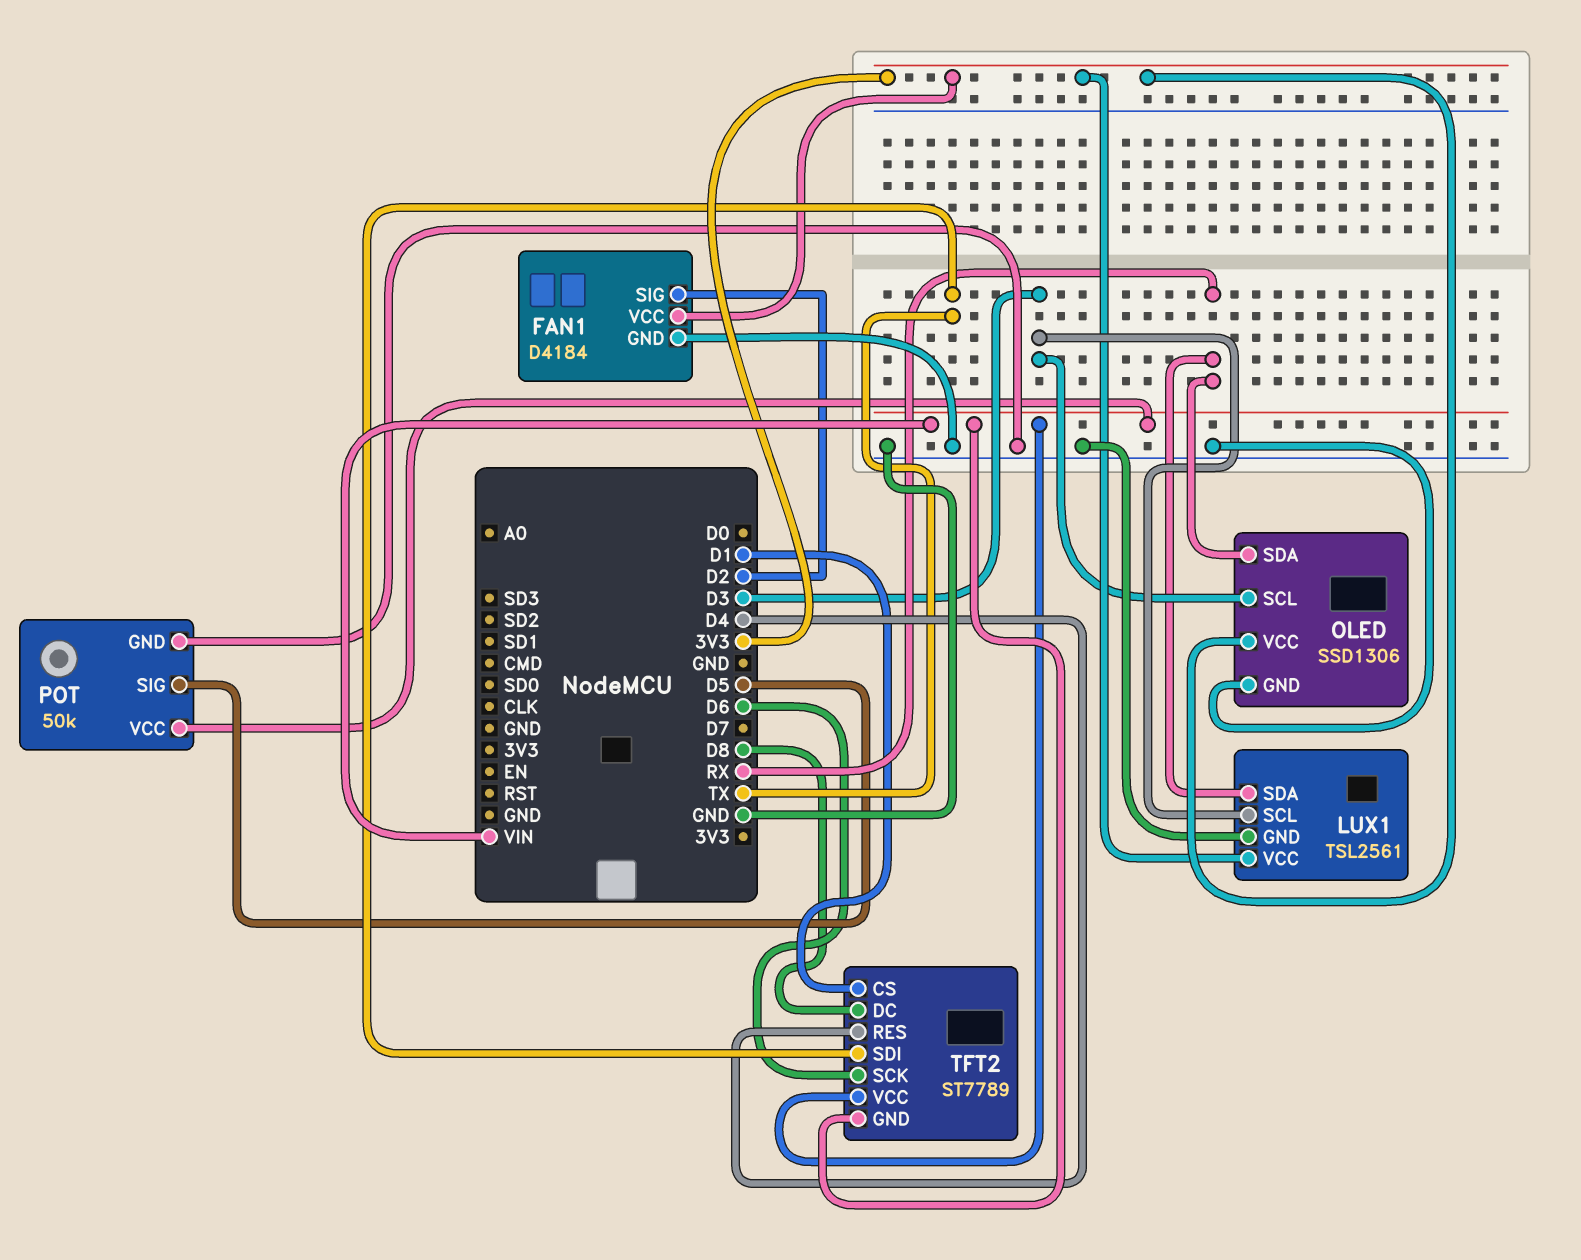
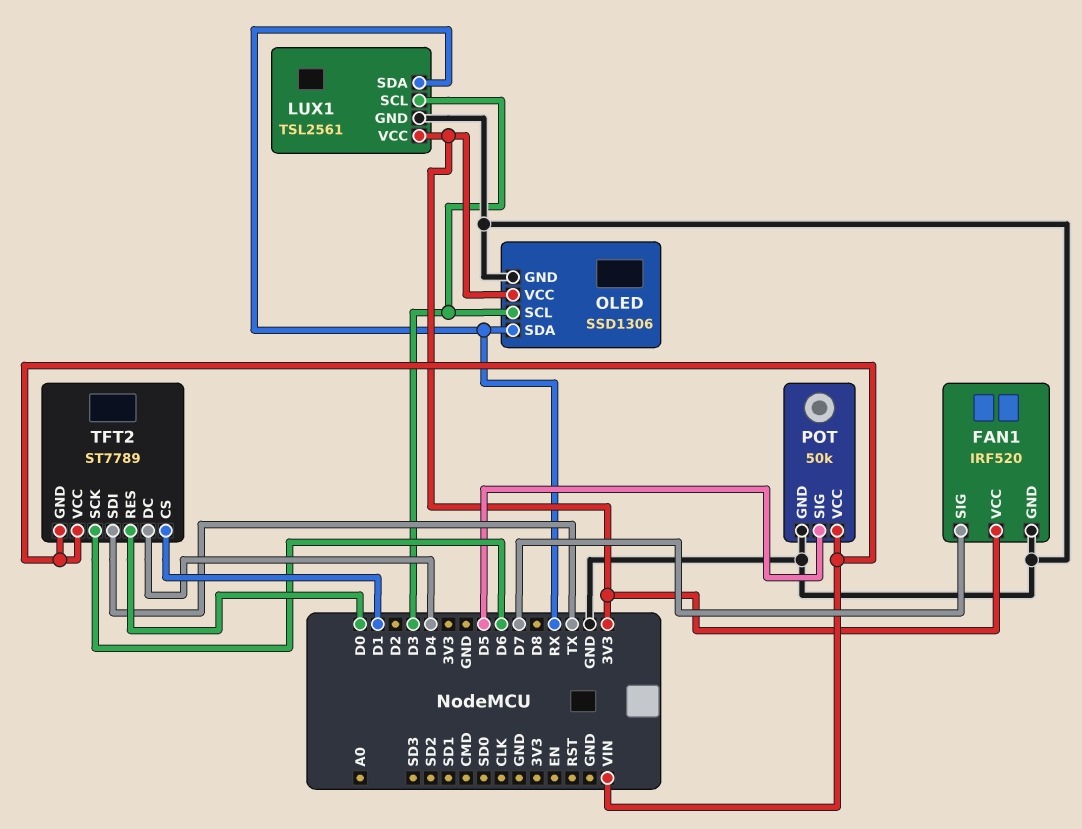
FAN1: D4184 -> IRF520
FAN1 pin SIG: D2 -> D7
TFT2 pin DC: D8 -> D4
TFT2 pin RES: D4 -> D0

